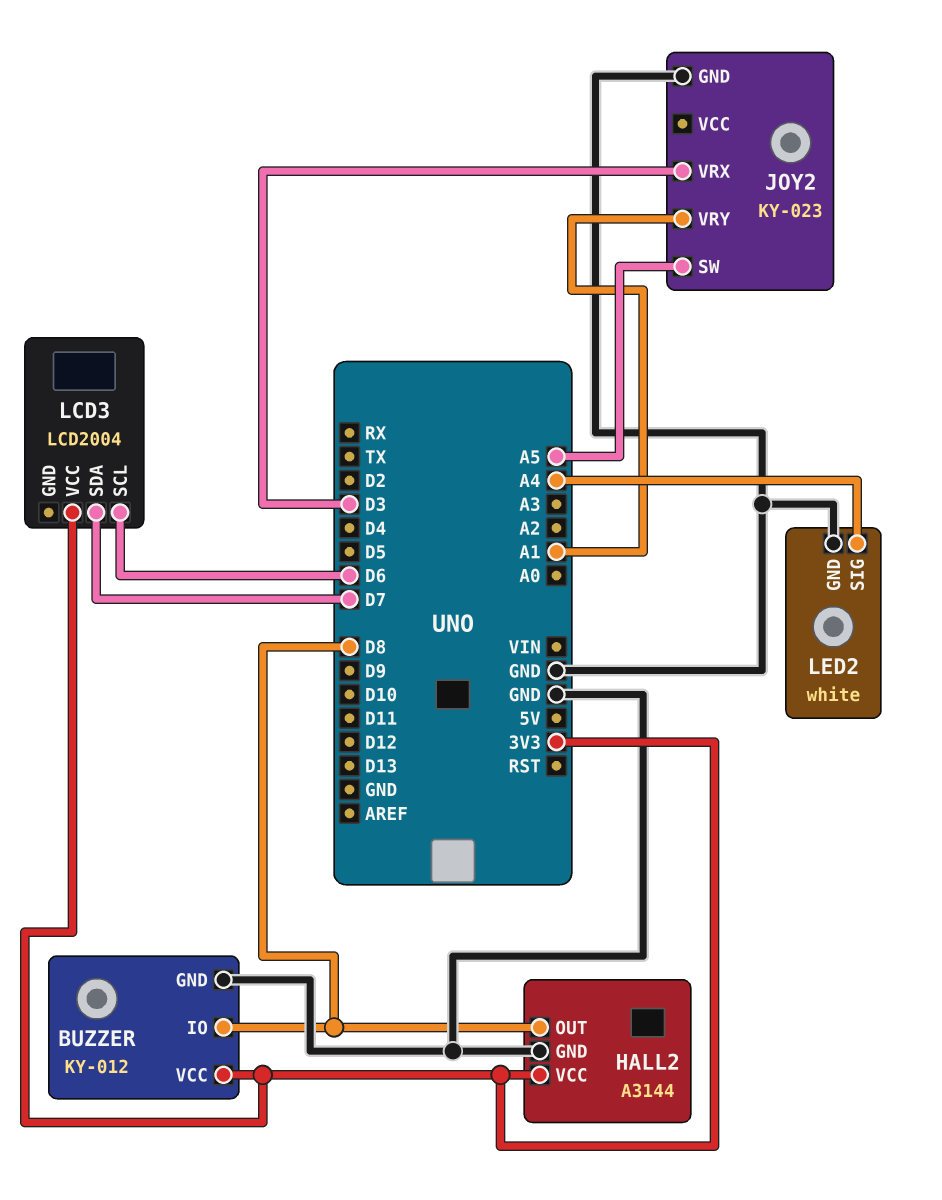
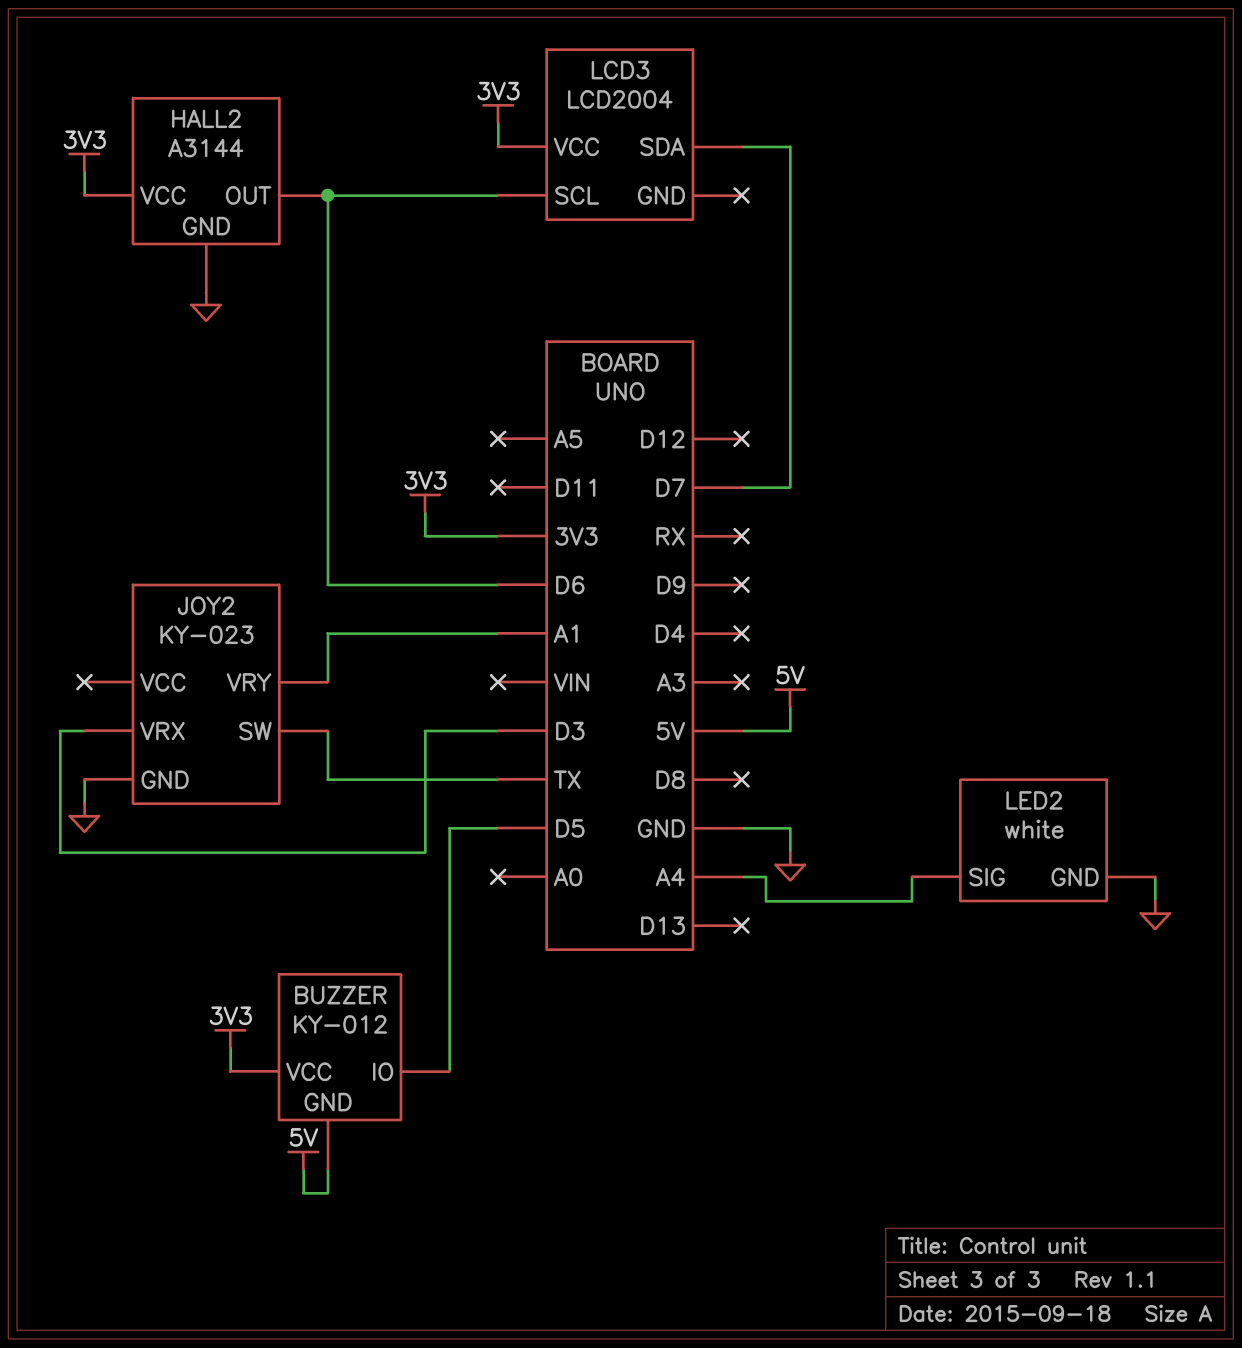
BUZZER pin GND: GND -> 5V
BUZZER pin IO: D8 -> D5
HALL2 pin OUT: D8 -> D6
JOY2 pin SW: A5 -> TX

